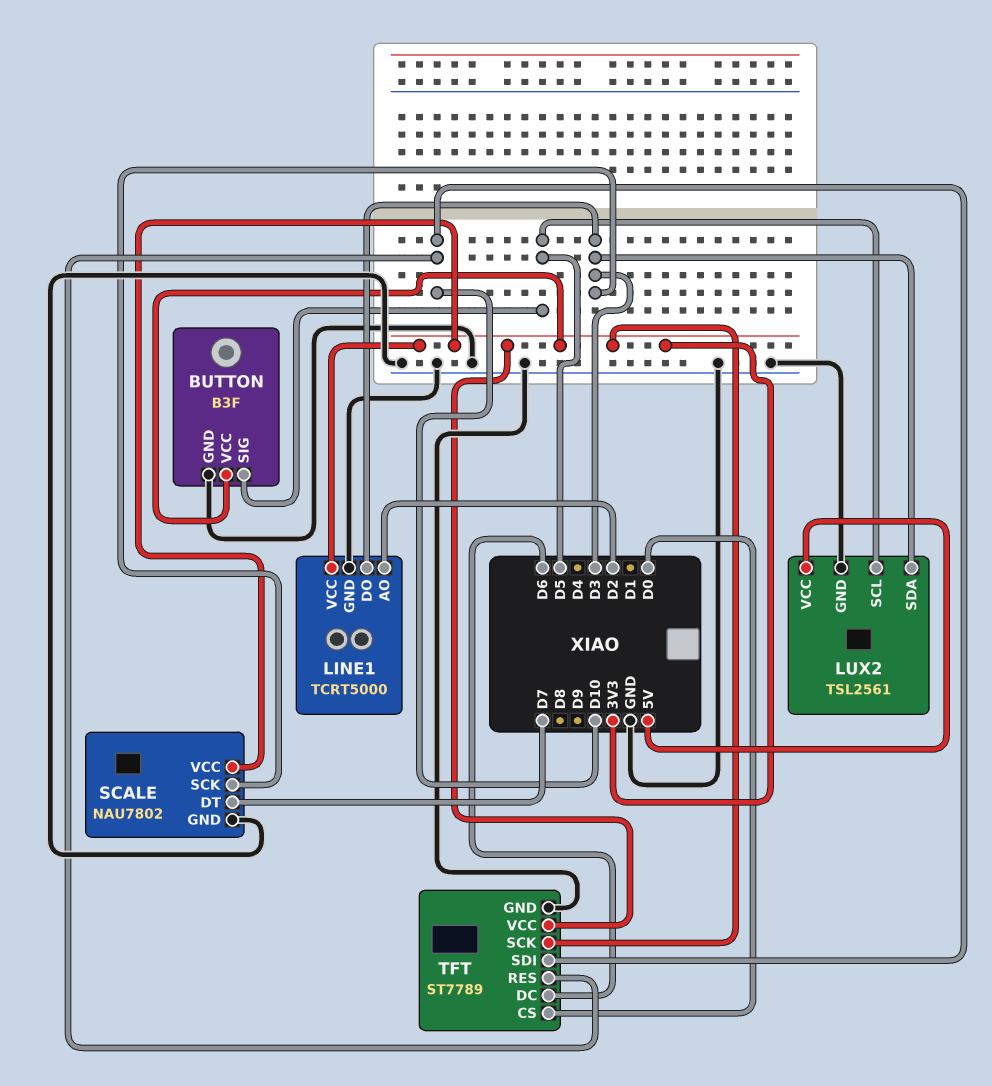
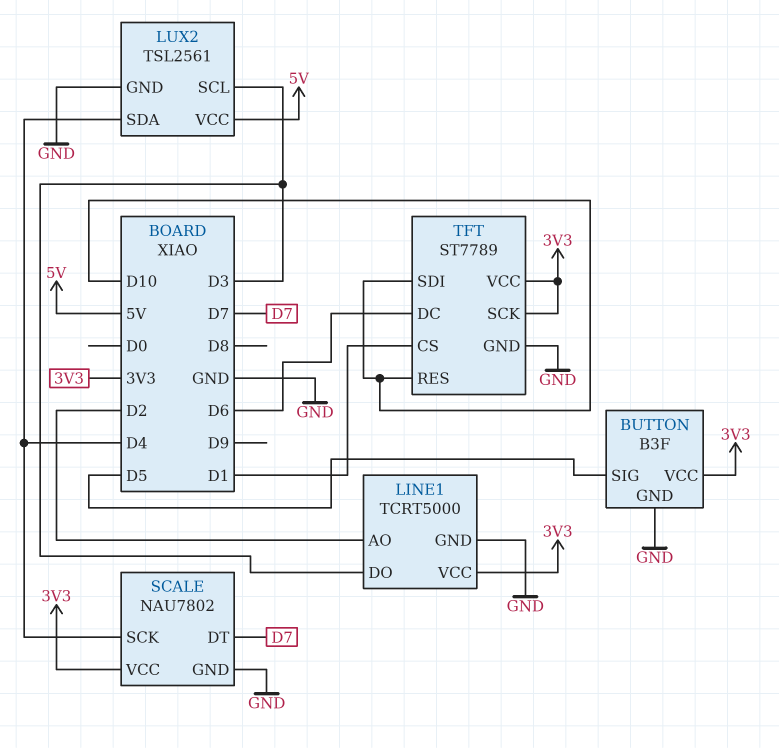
LUX2 pin SCL: D5 -> D3
LUX2 pin SDA: D3 -> D4
SCALE pin SCK: D3 -> D4
TFT pin CS: D0 -> D1

